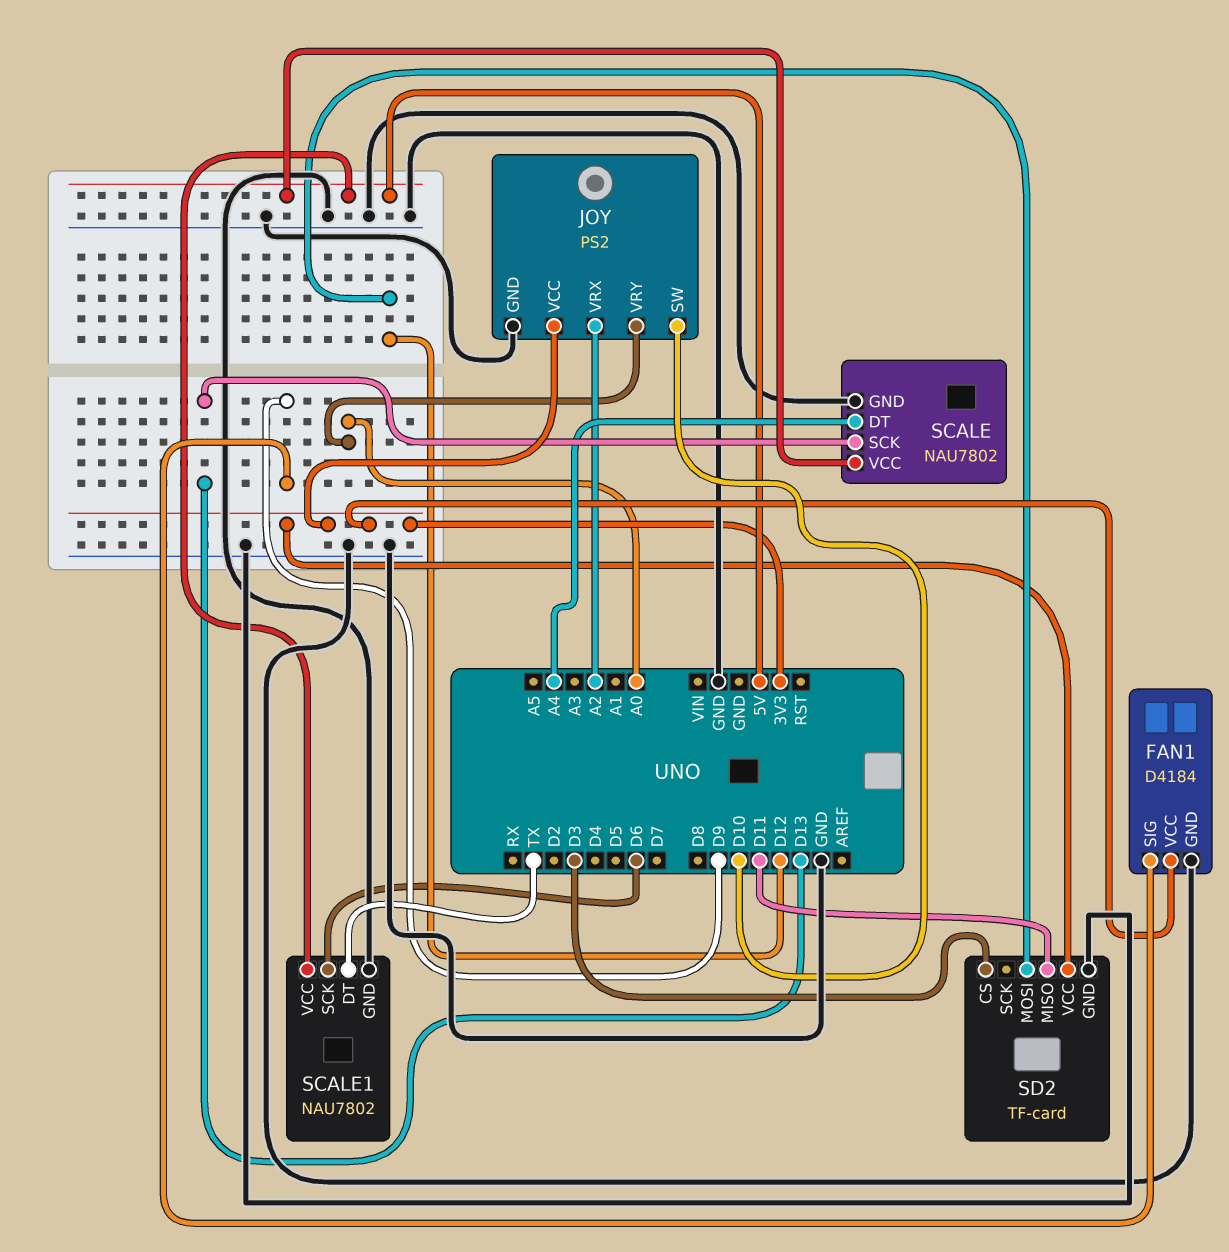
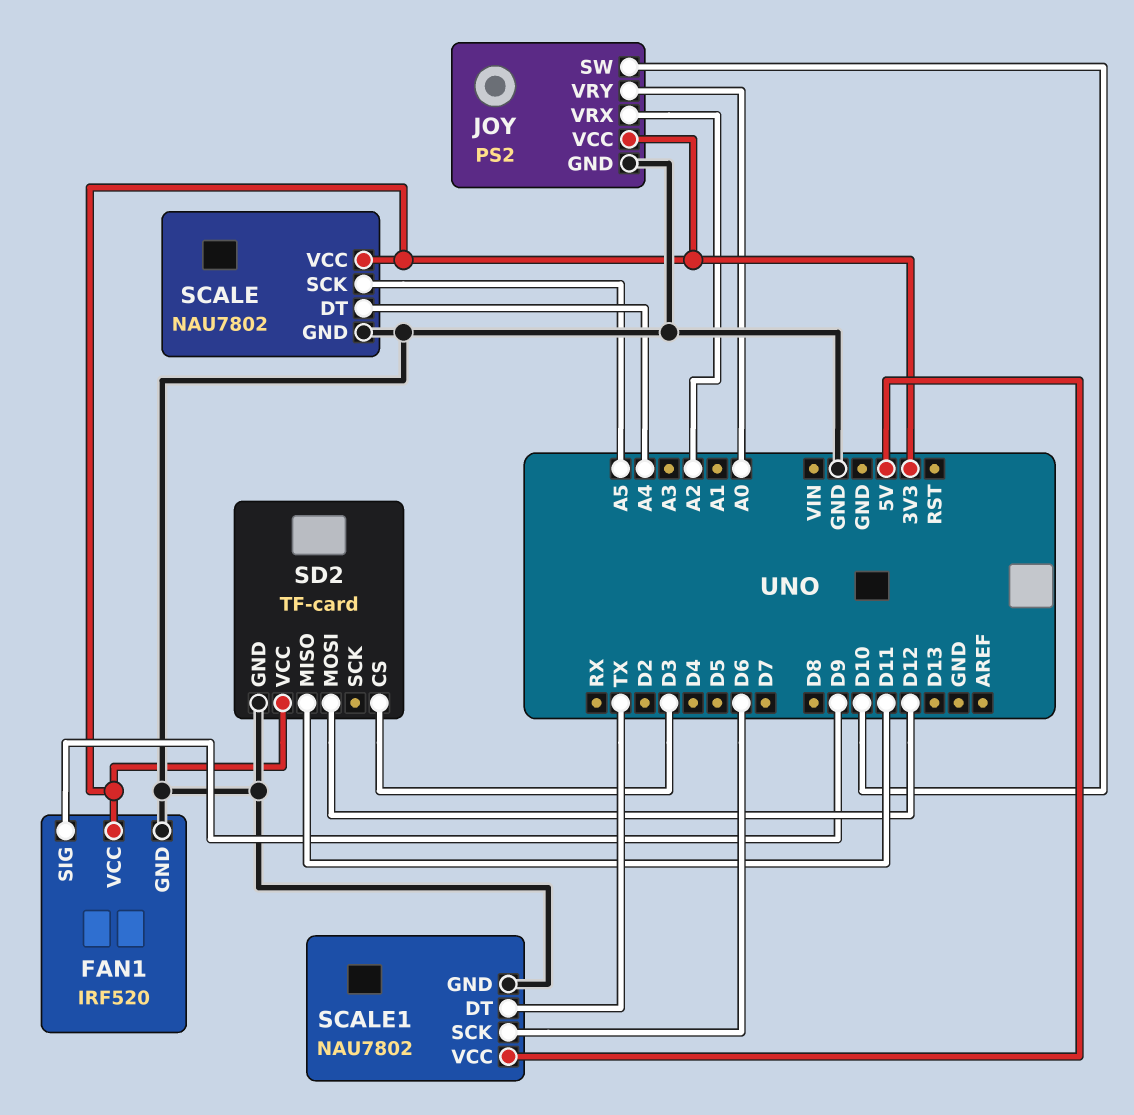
FAN1: D4184 -> IRF520
SCALE pin SCK: D13 -> A5
SCALE pin VCC: 5V -> 3V3

